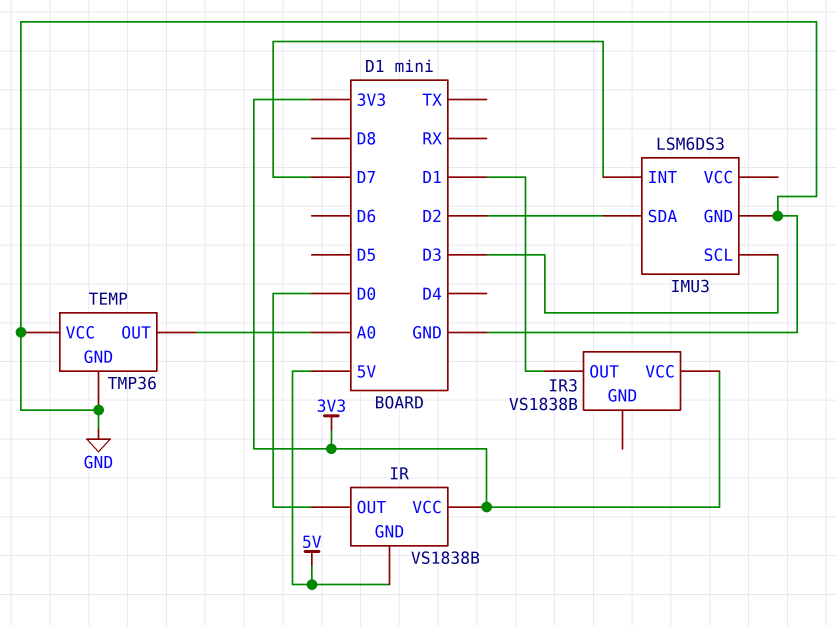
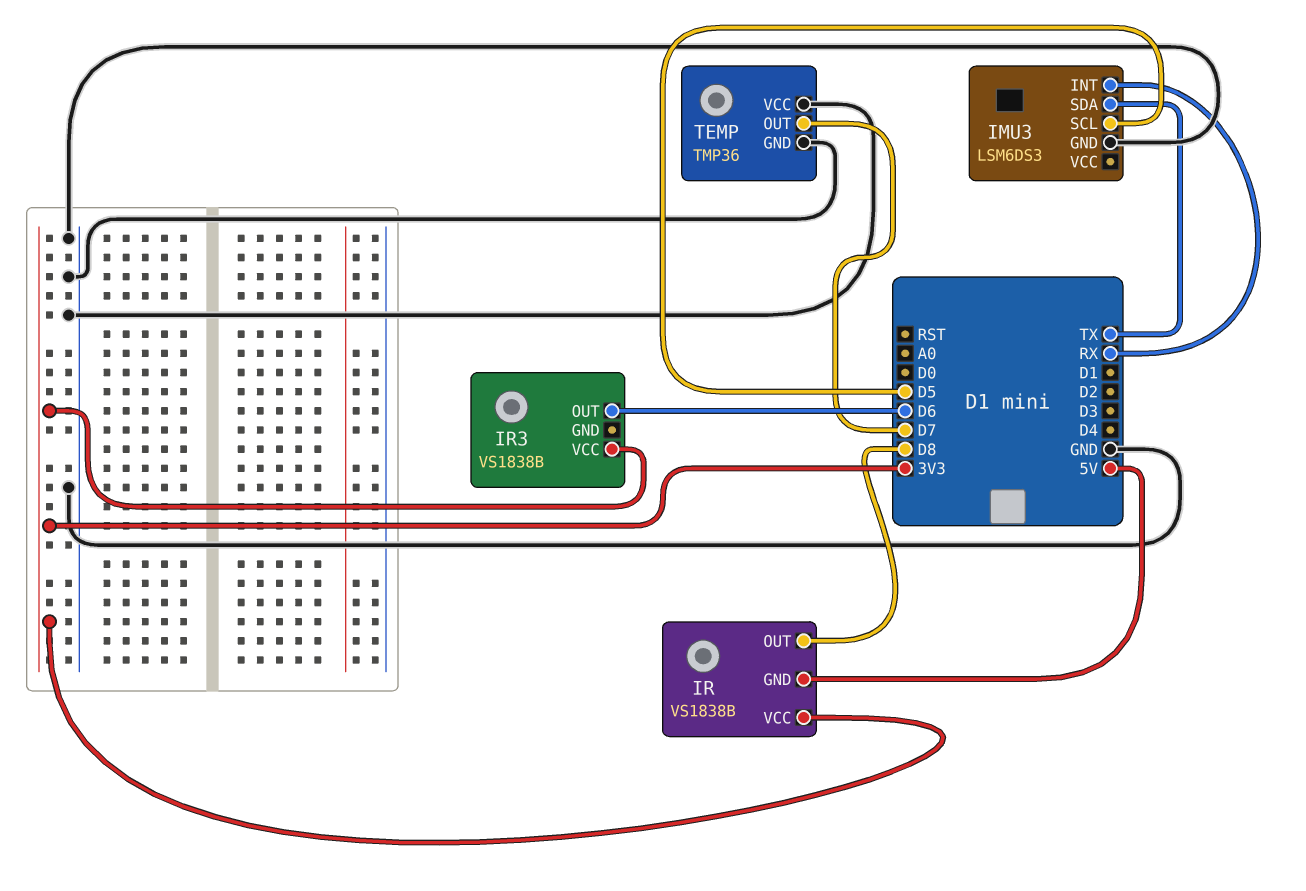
IMU3 pin INT: D7 -> RX
IMU3 pin SCL: D3 -> D5
IMU3 pin SDA: D2 -> TX
IR pin OUT: D0 -> D8
IR3 pin OUT: D1 -> D6
TEMP pin OUT: A0 -> D7

